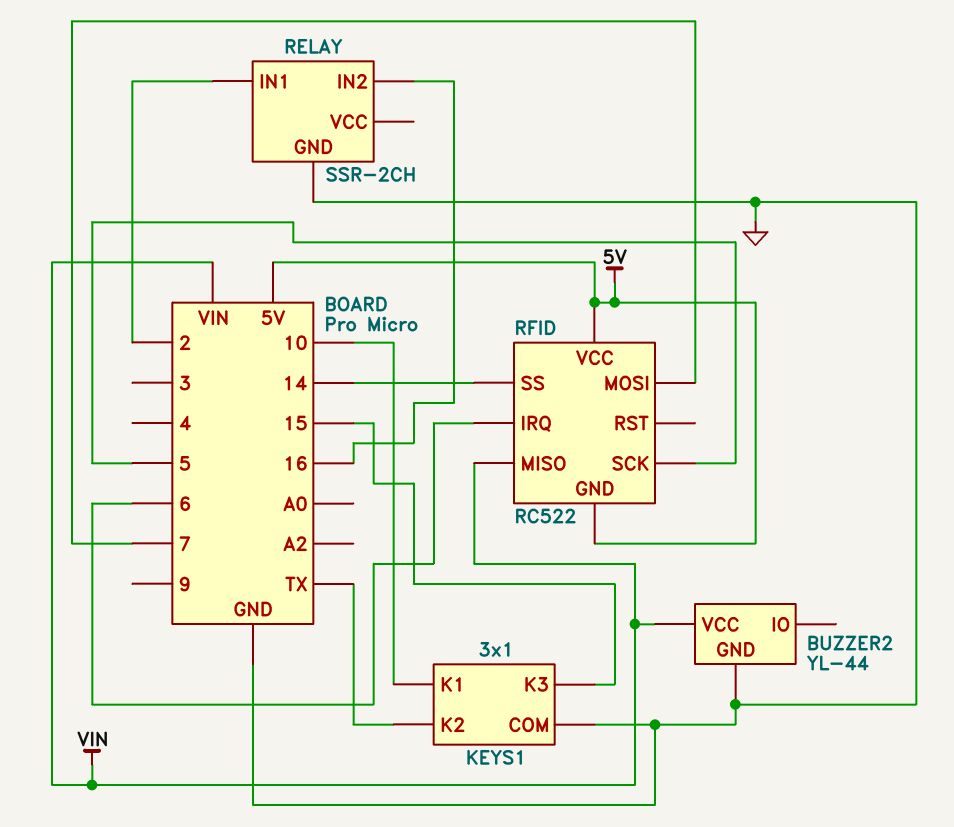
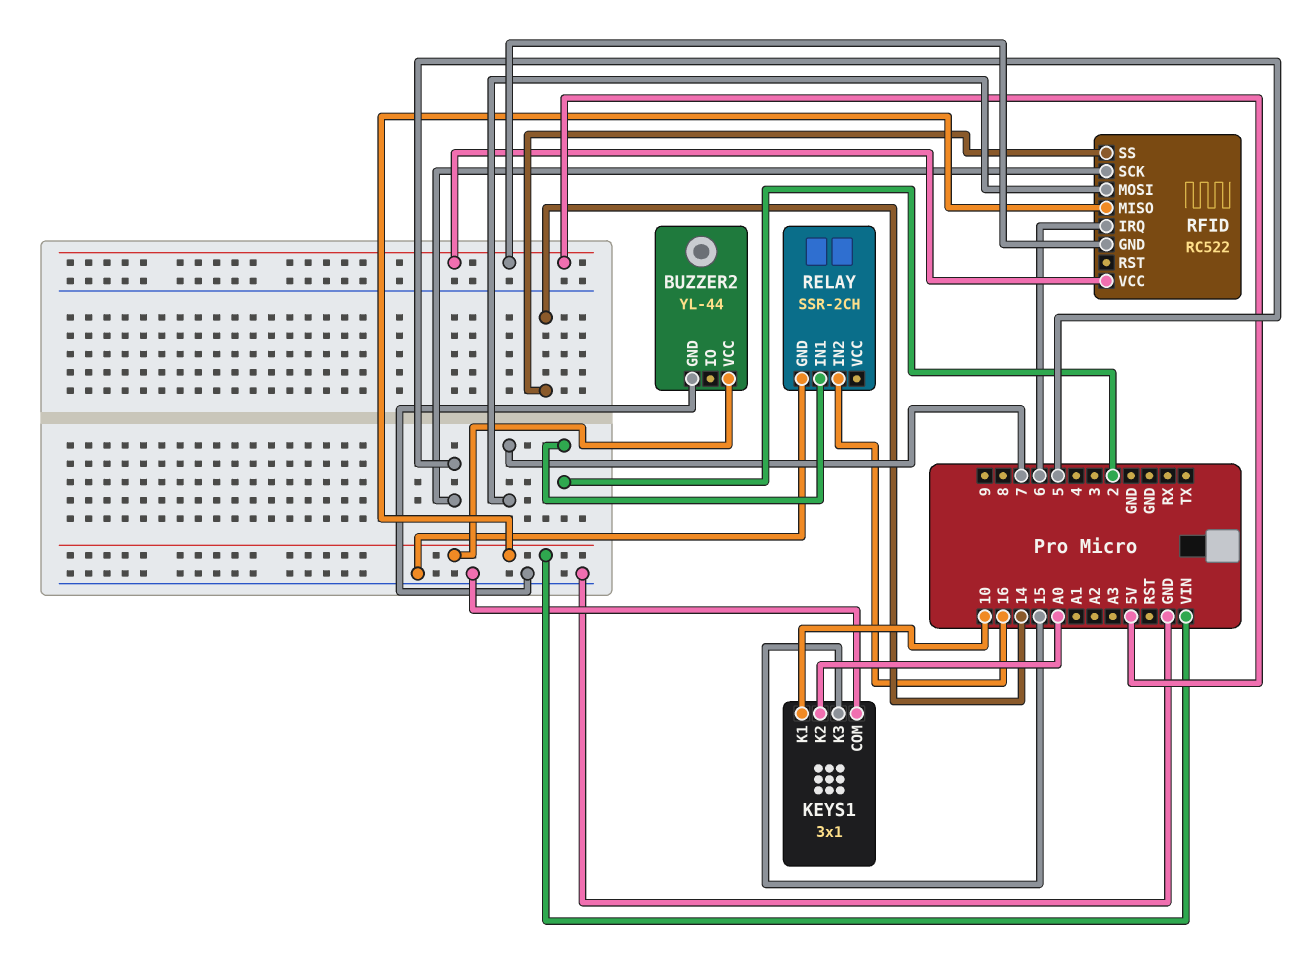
KEYS1 pin K2: TX -> A0

